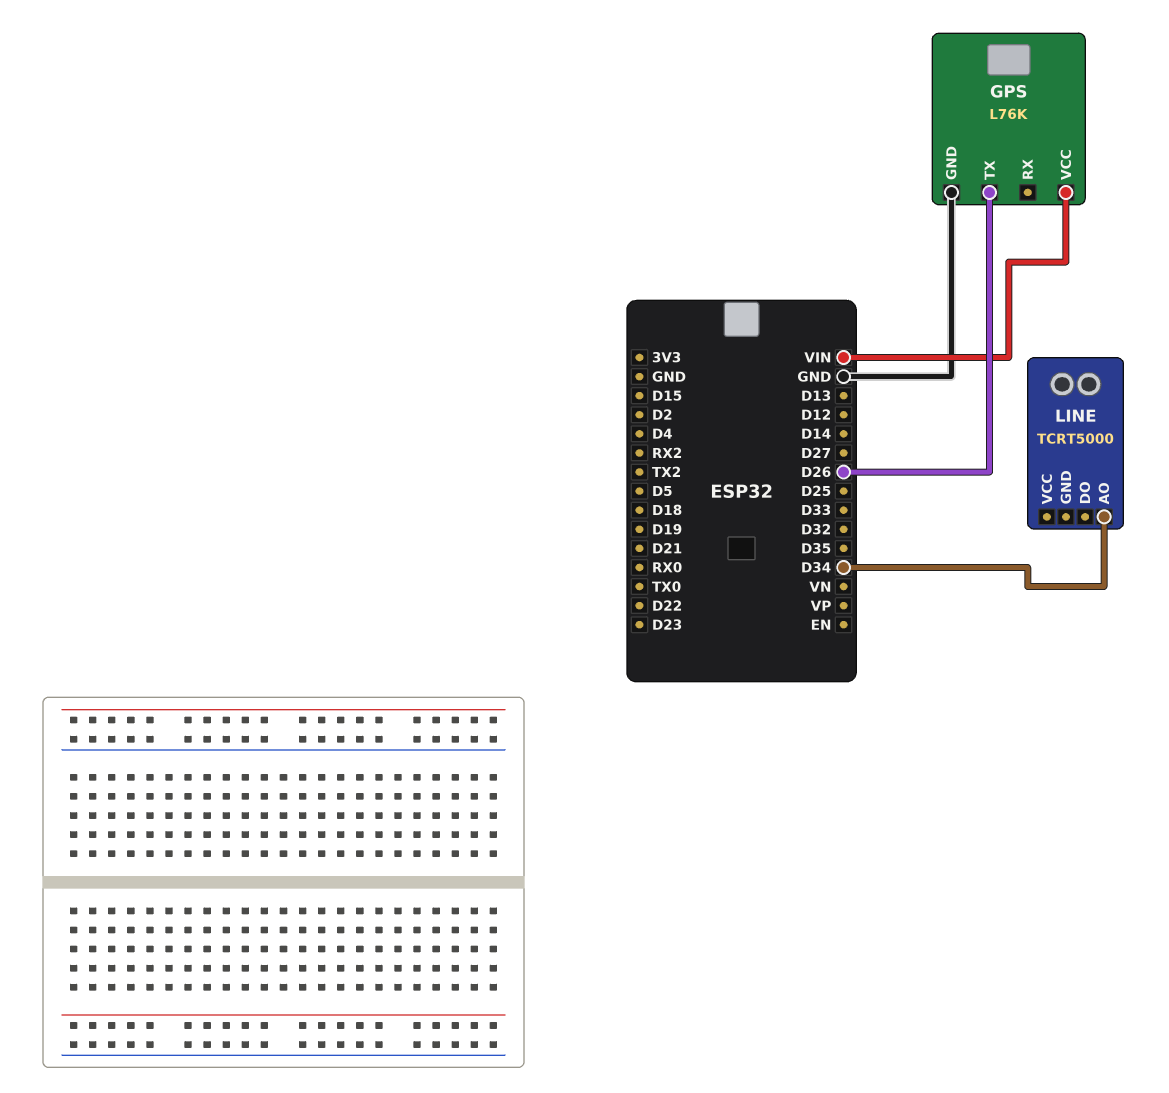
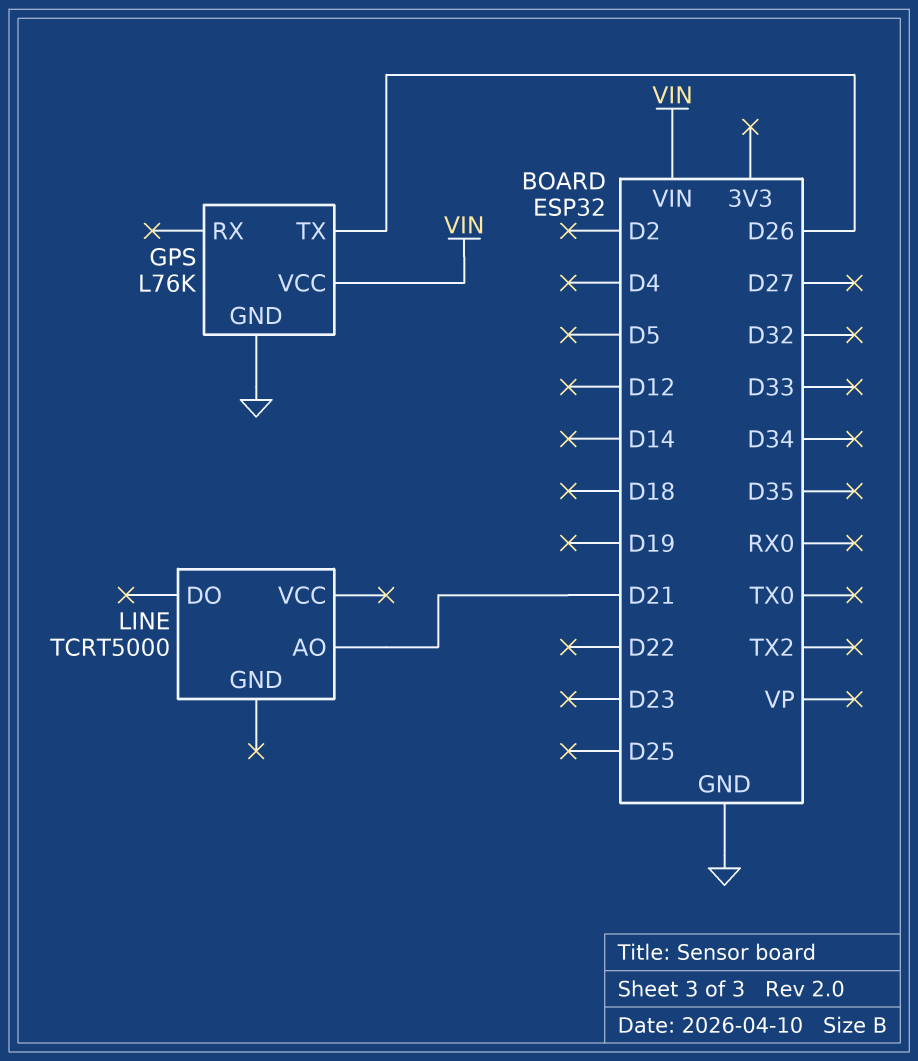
LINE pin AO: D34 -> D21

